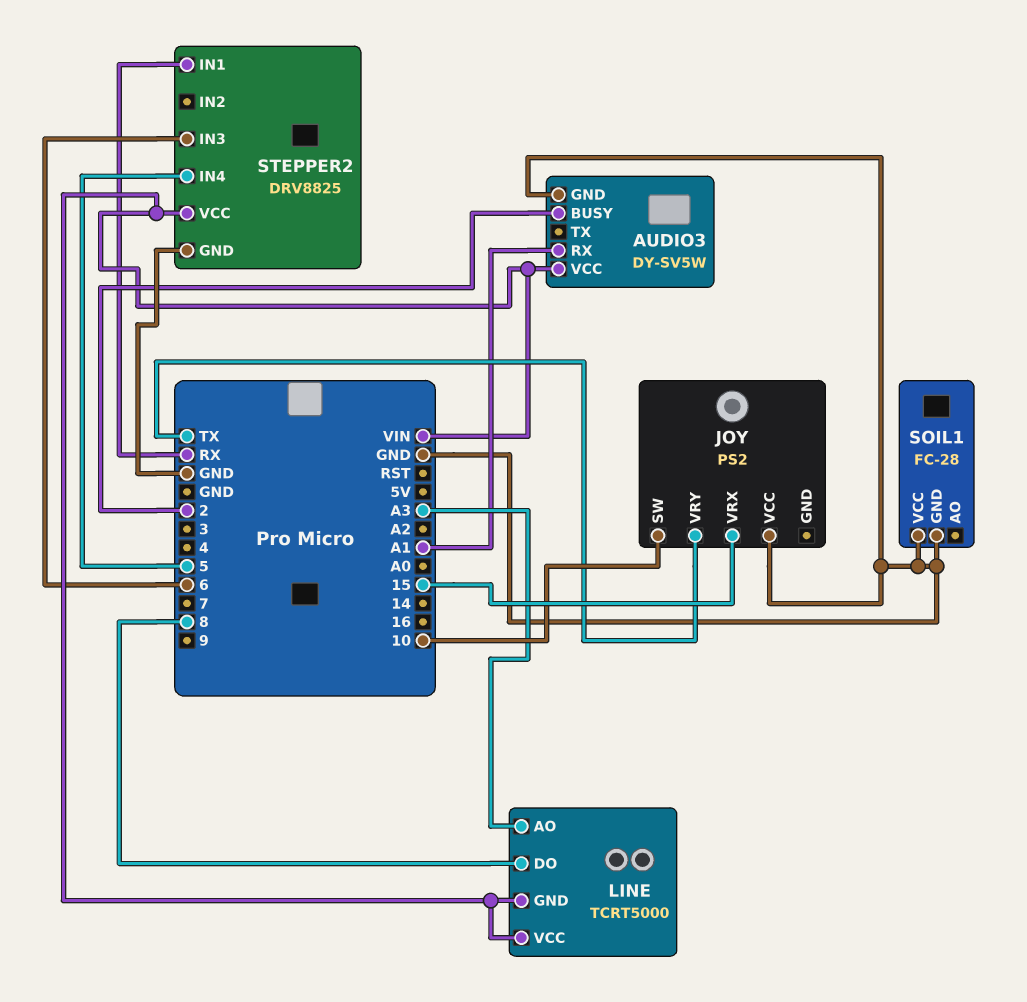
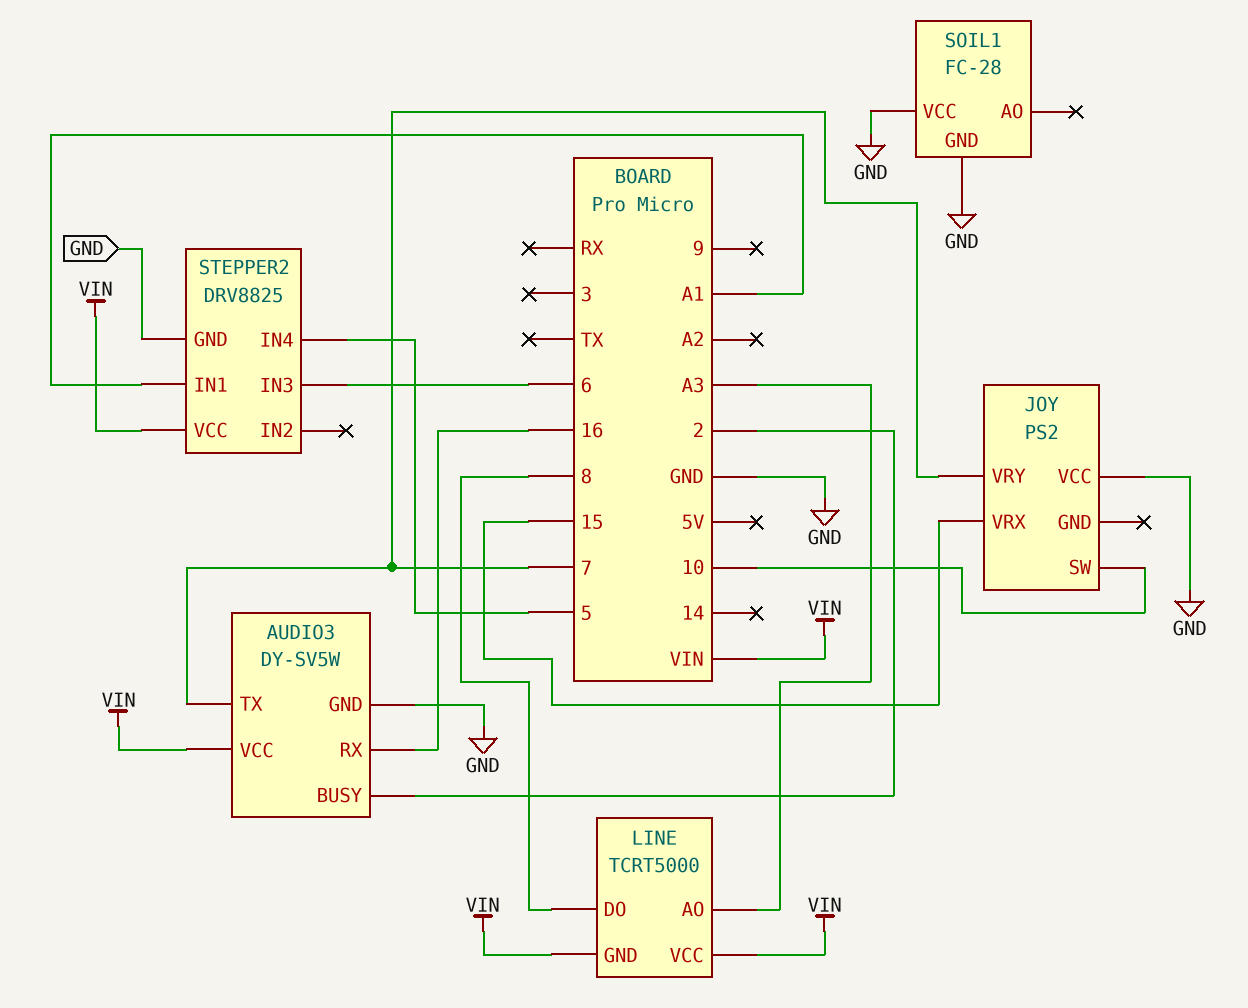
AUDIO3 pin RX: A1 -> 16
AUDIO3 pin TX: none -> 7
JOY pin VRY: TX -> 7
STEPPER2 pin IN1: RX -> A1

